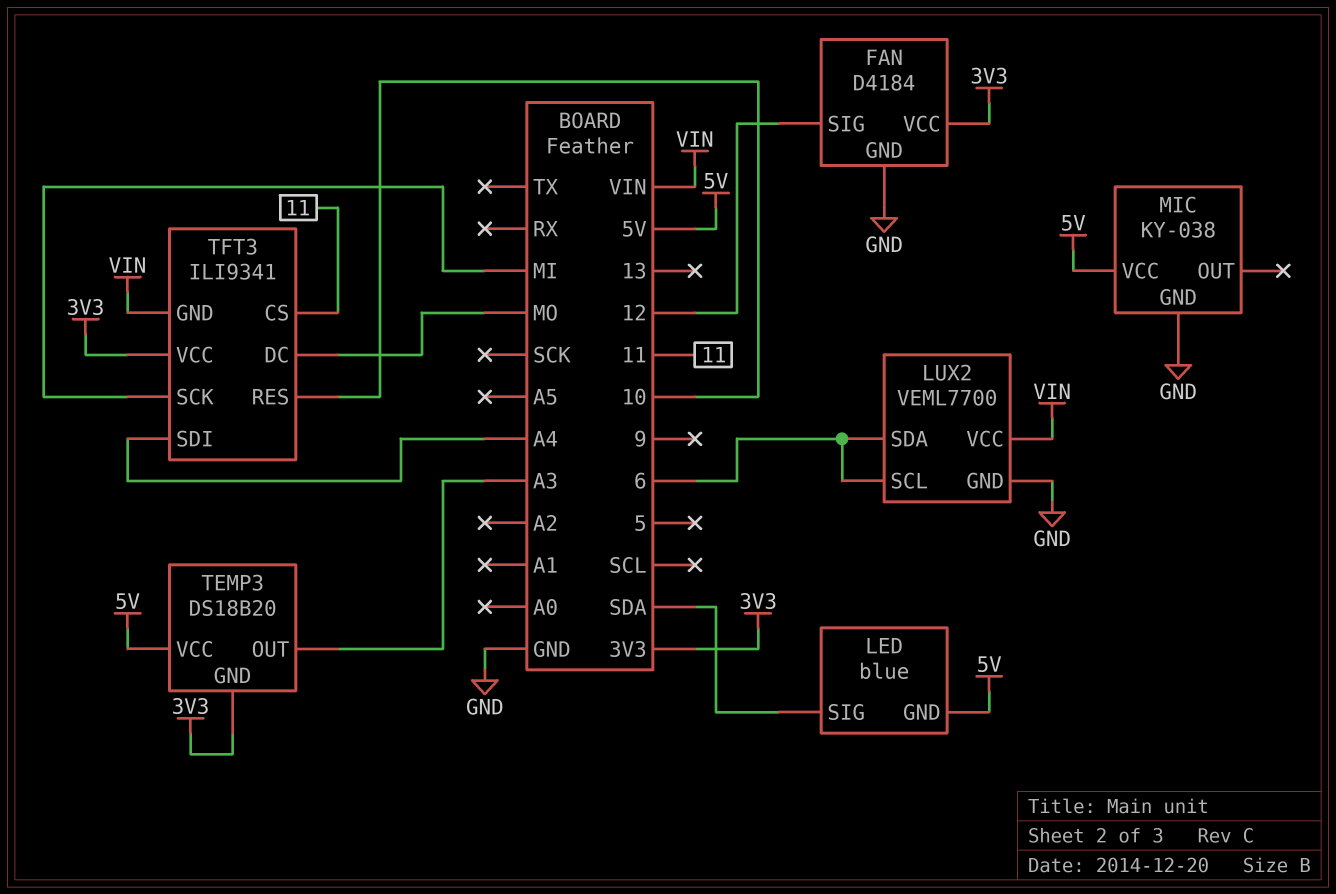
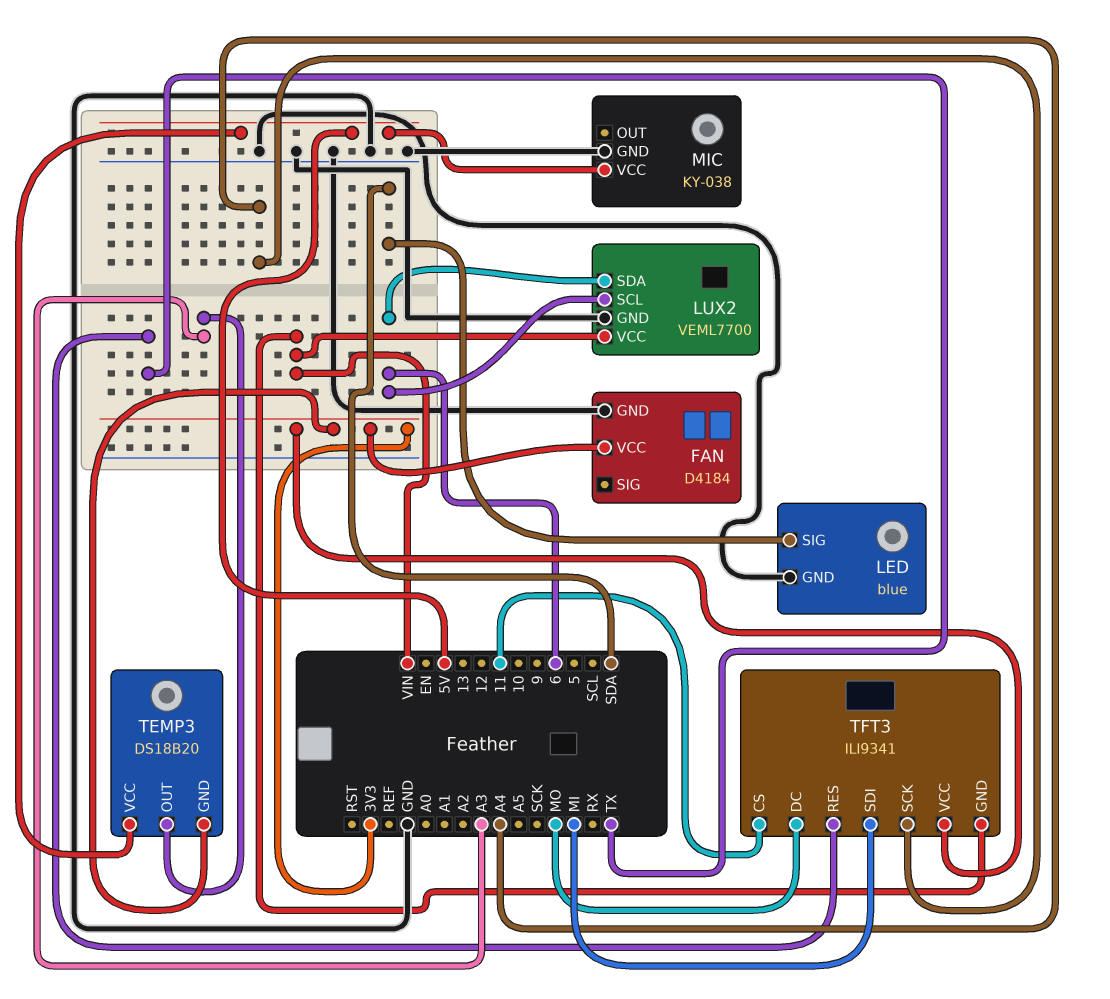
FAN pin SIG: 12 -> none
LED pin GND: 5V -> GND
TFT3 pin RES: 10 -> TX
TFT3 pin SCK: MI -> A4
TFT3 pin SDI: A4 -> MI

